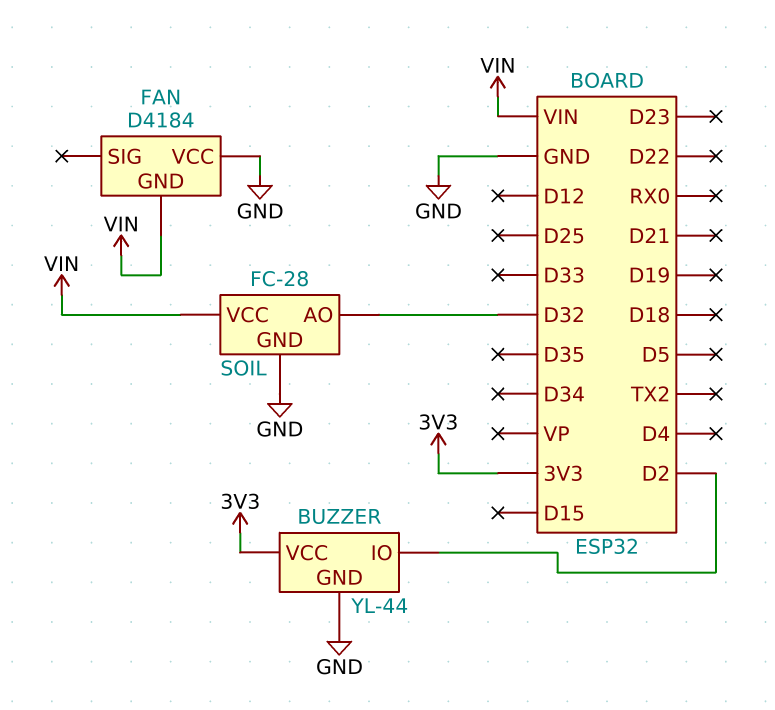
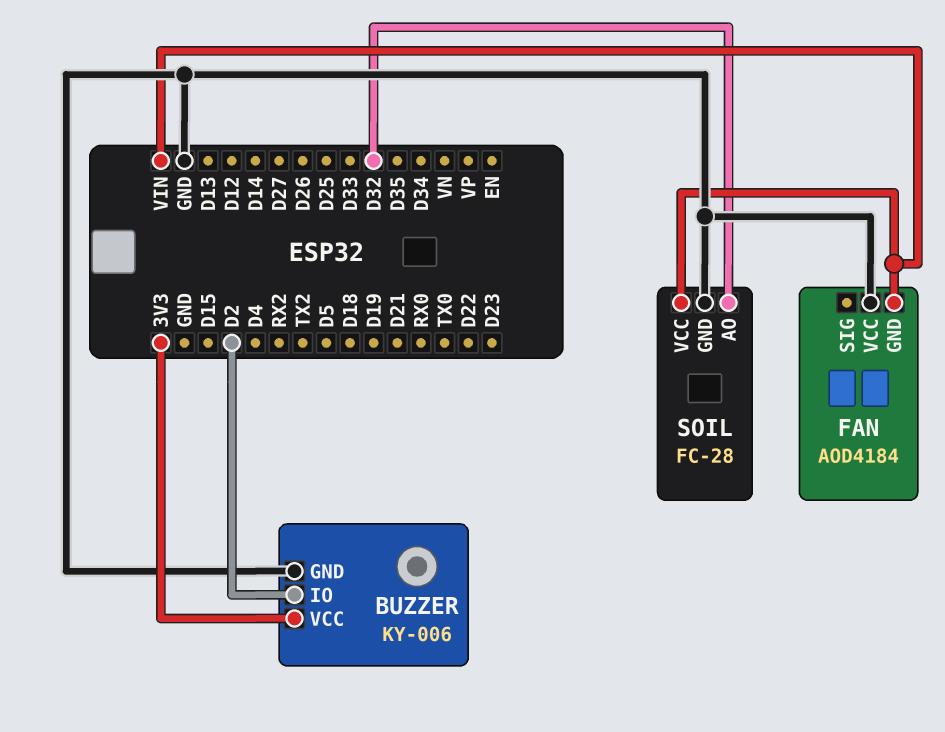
BUZZER: YL-44 -> KY-006
FAN: D4184 -> AOD4184

